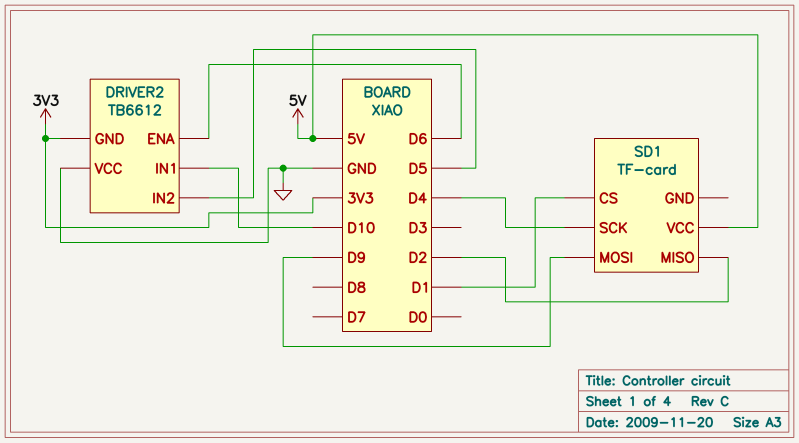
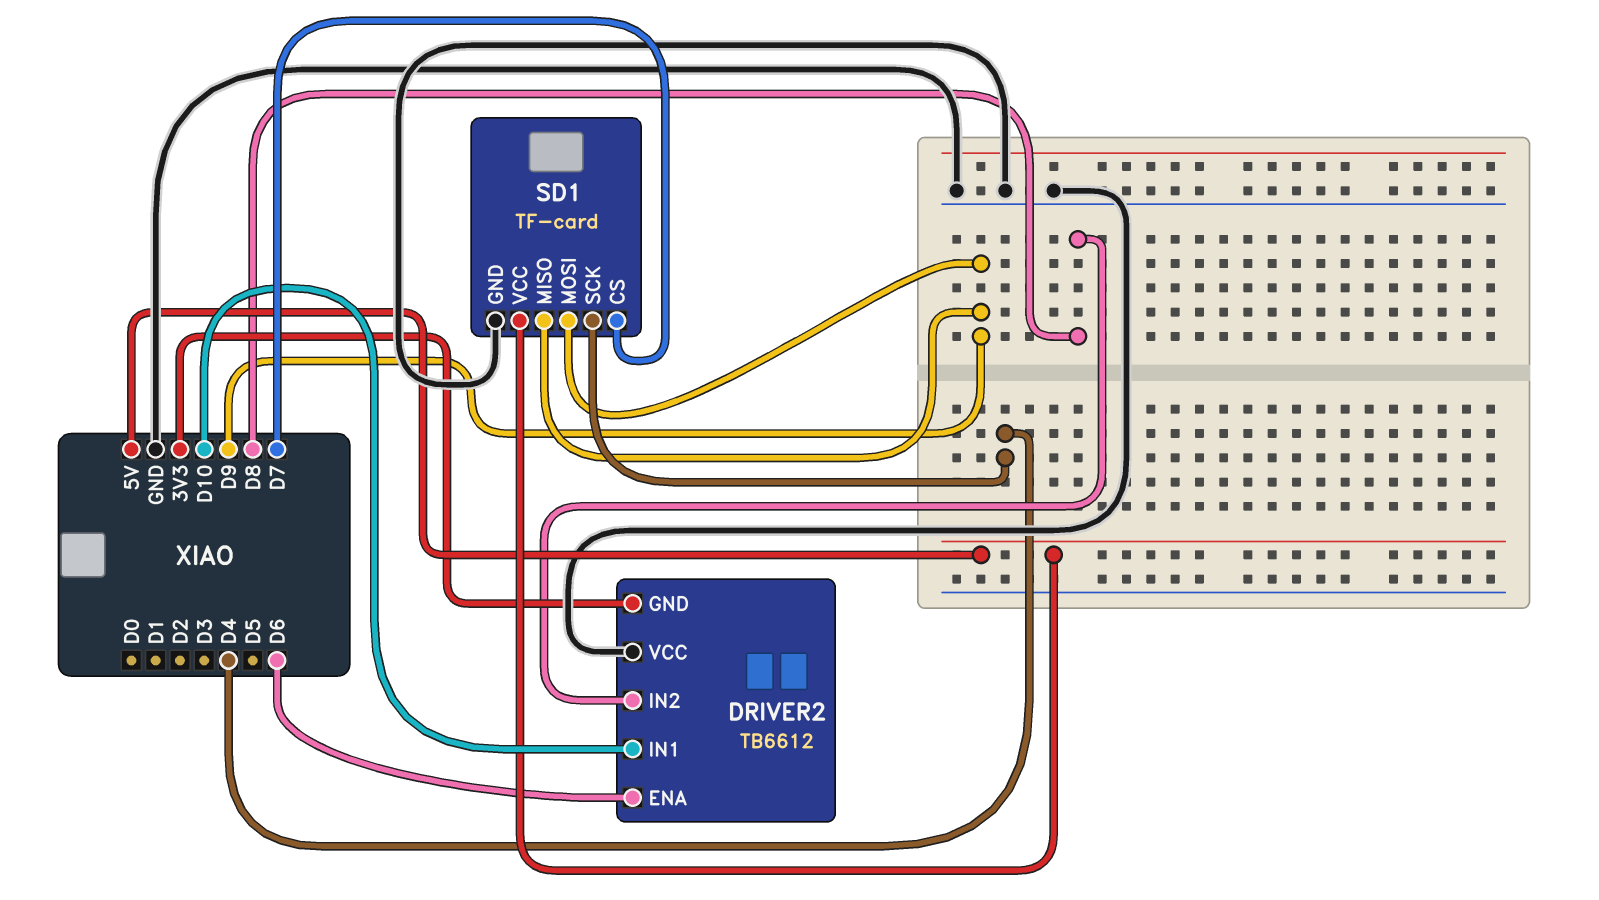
DRIVER2 pin IN2: D5 -> D8
SD1 pin CS: D1 -> D7
SD1 pin GND: none -> GND
SD1 pin MISO: D2 -> D9

